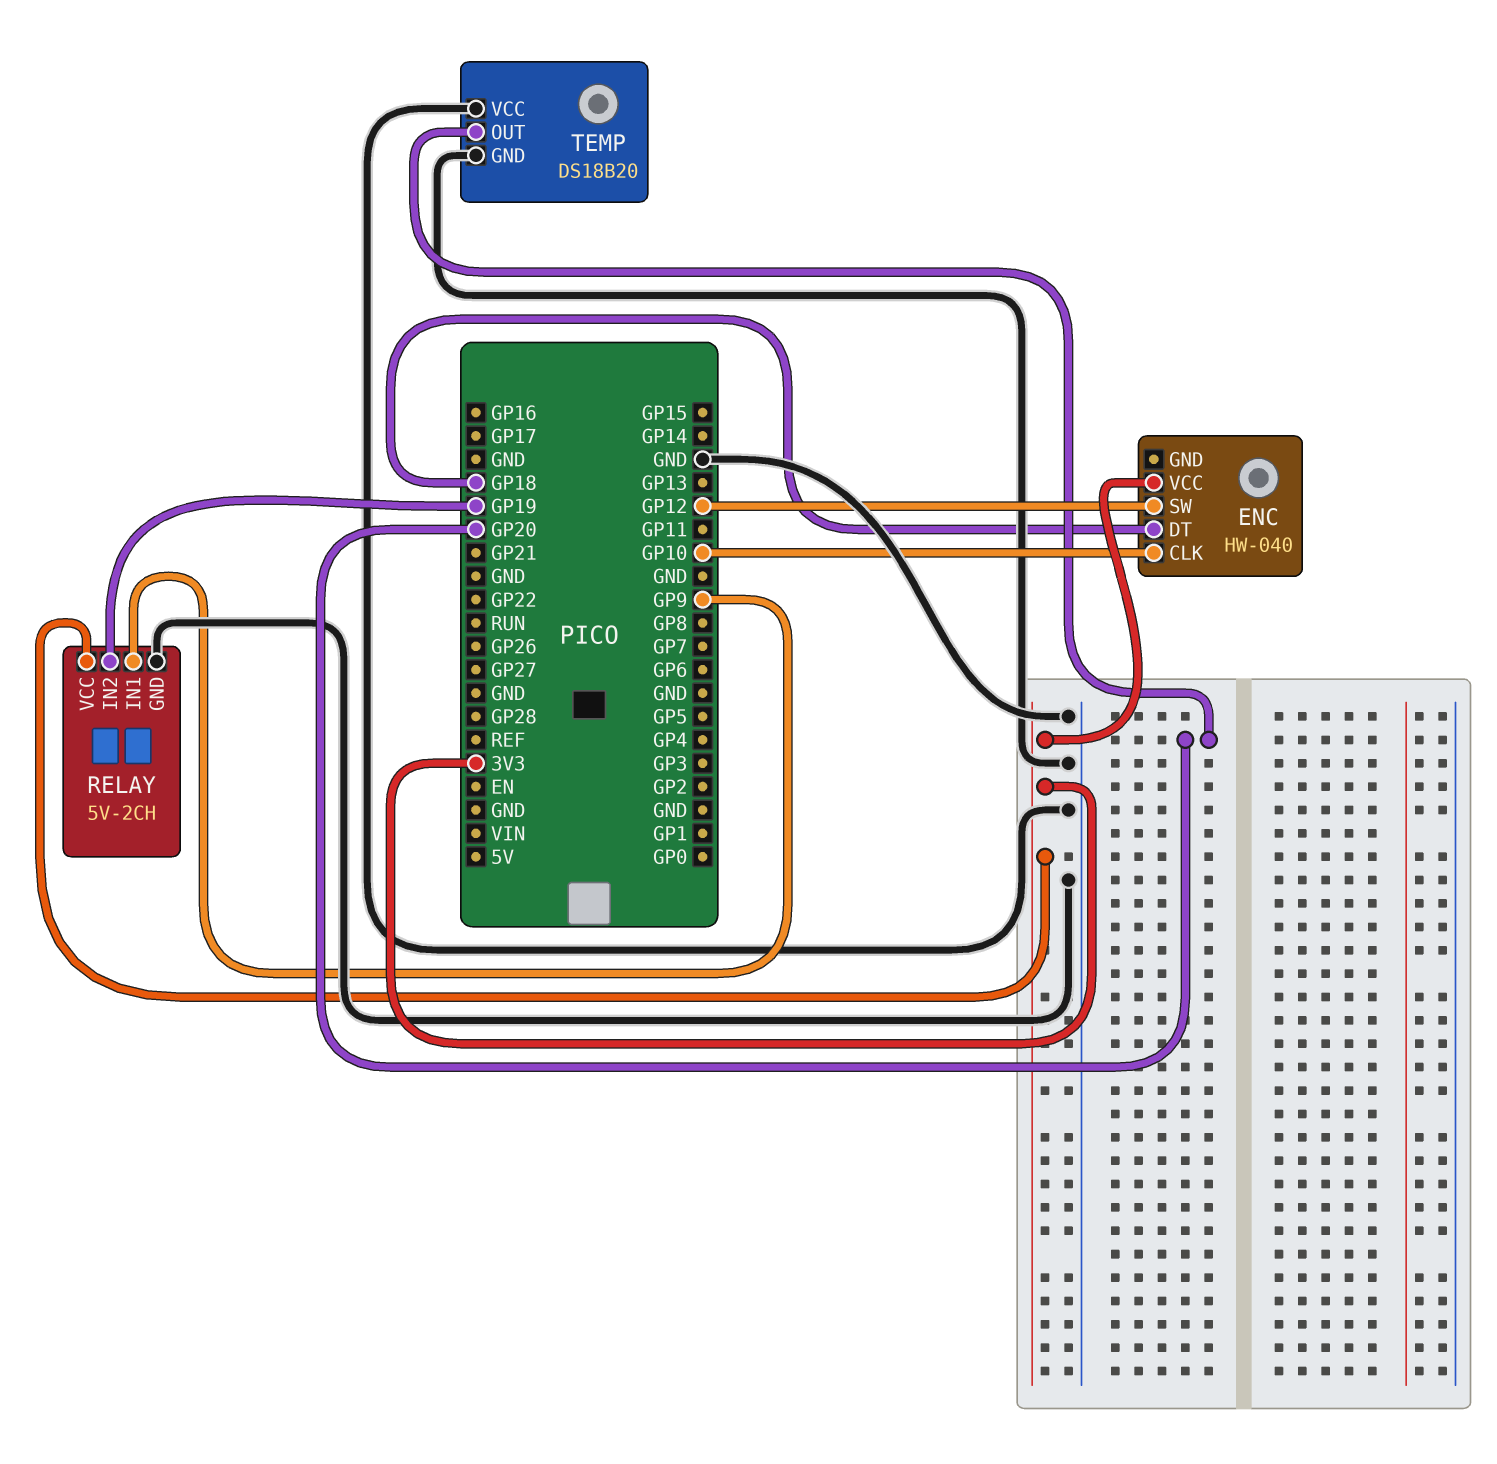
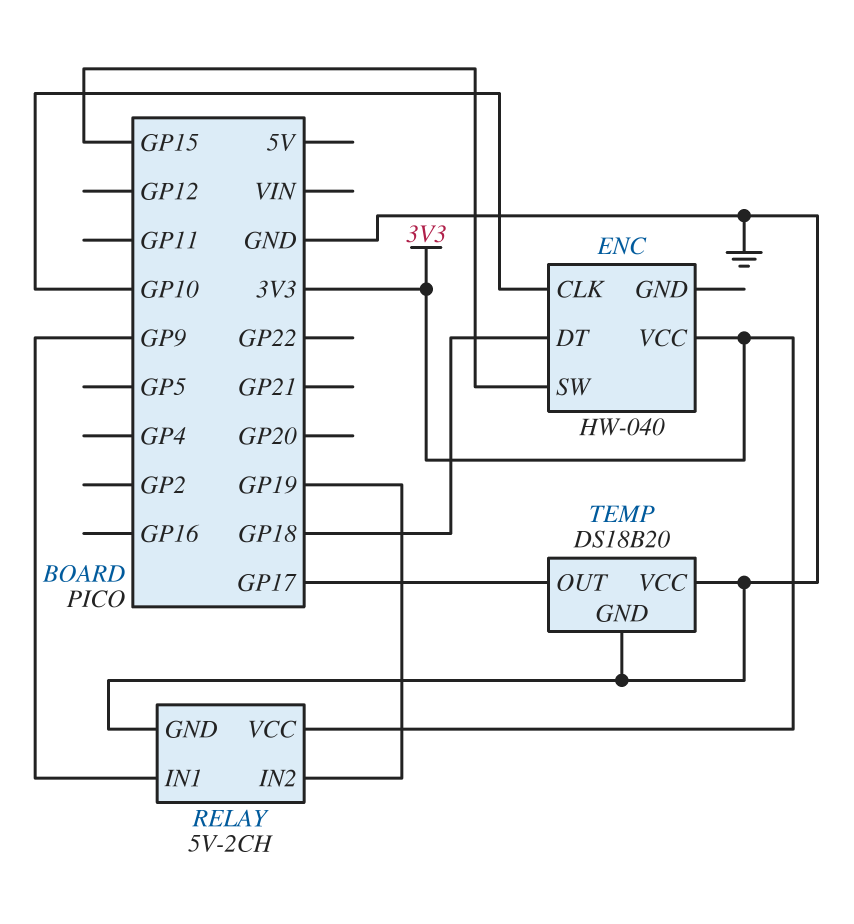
ENC pin SW: GP12 -> GP15
TEMP pin OUT: GP20 -> GP17

